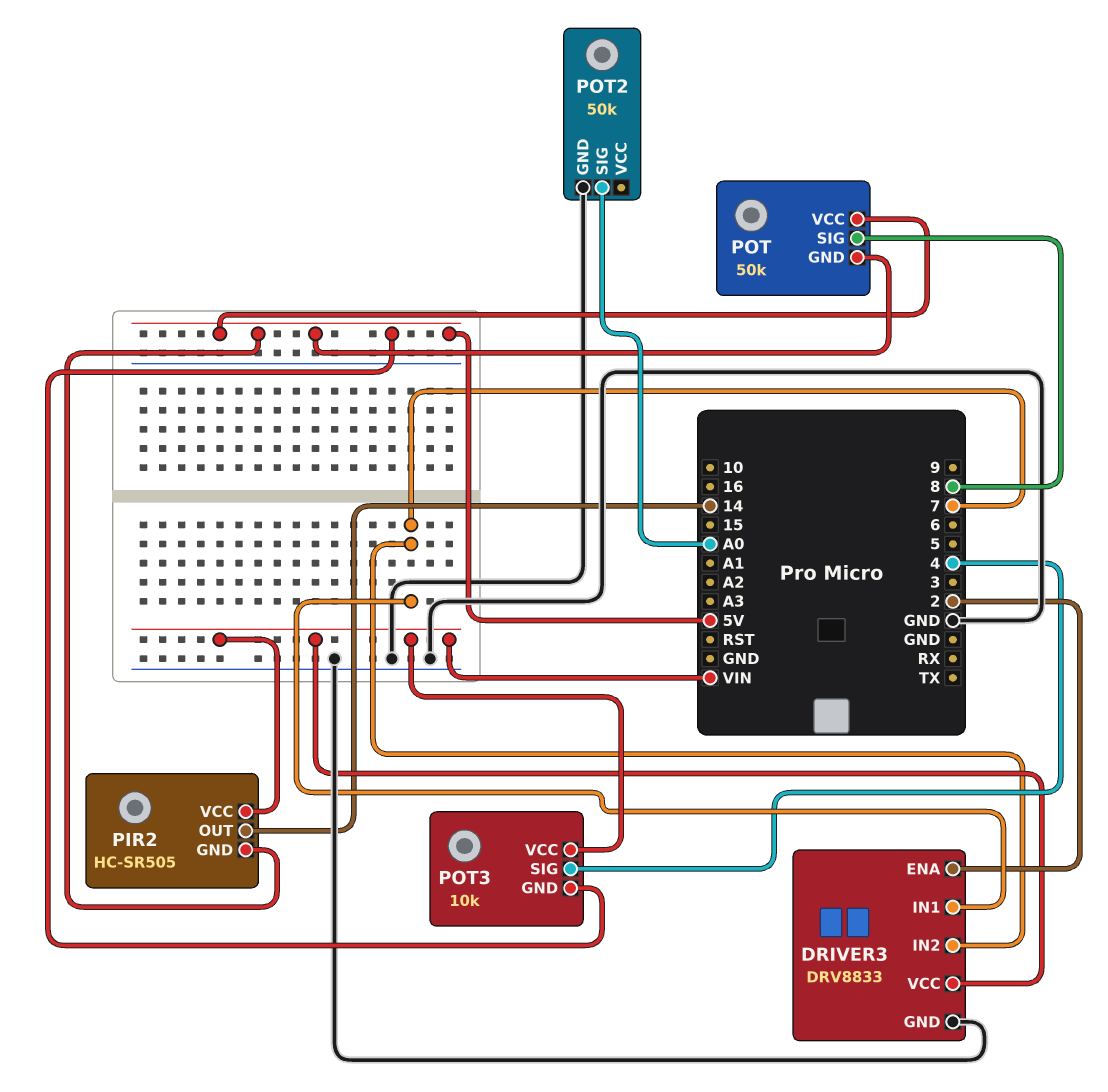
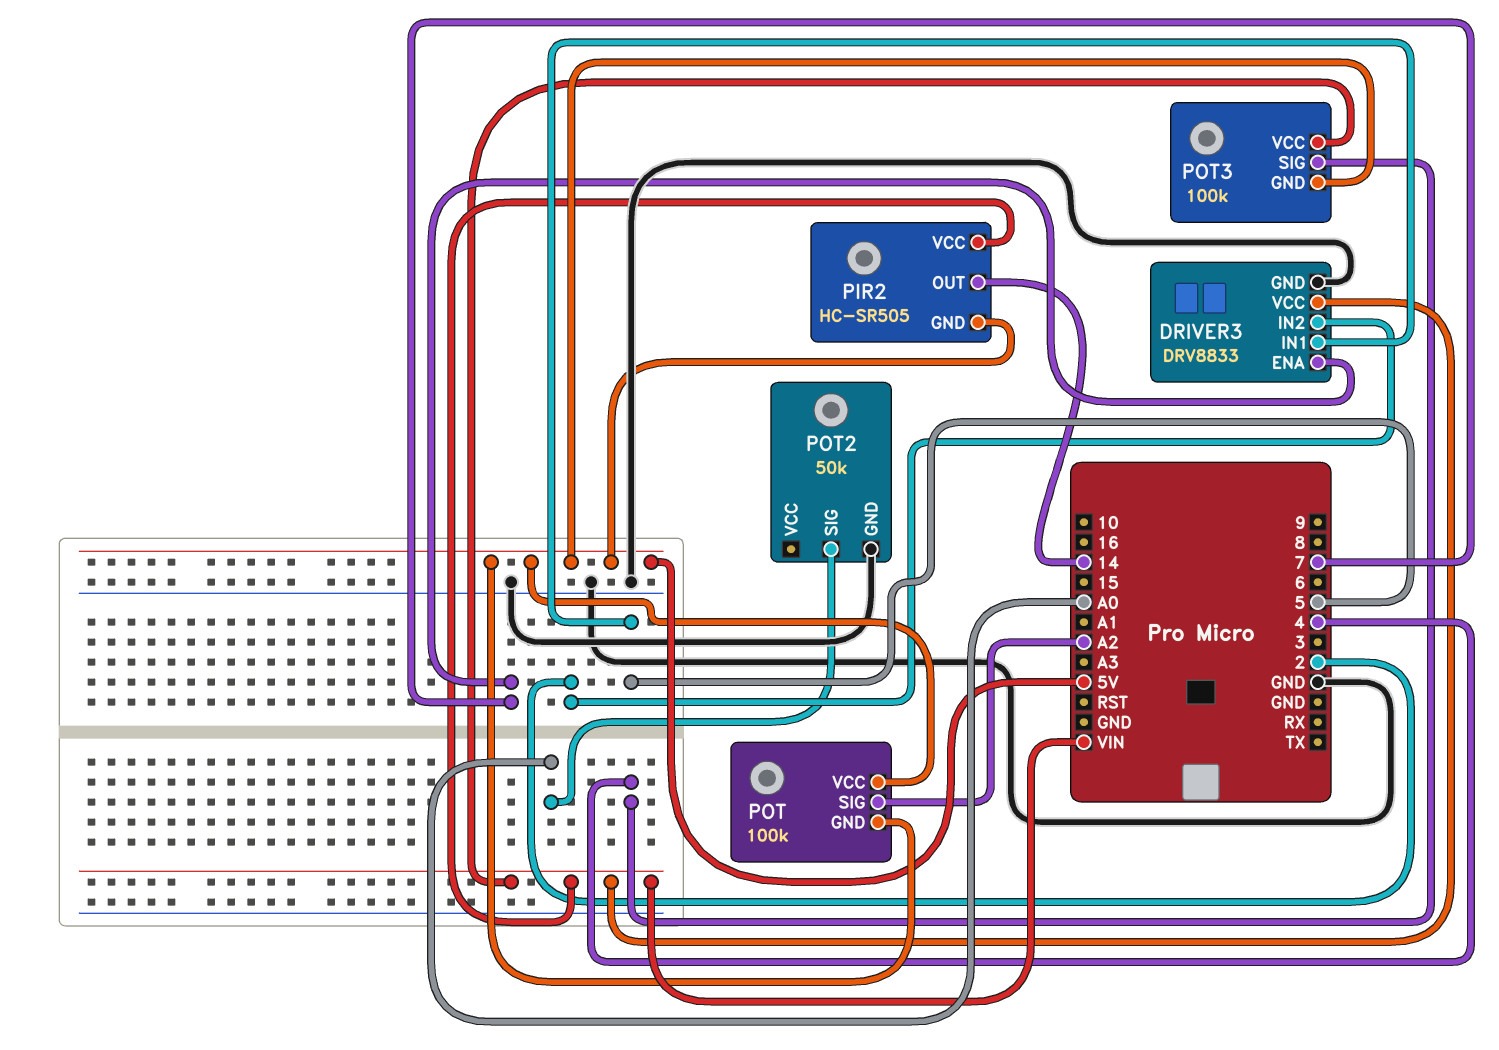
DRIVER3 pin ENA: 2 -> 7
DRIVER3 pin IN1: 7 -> 5
DRIVER3 pin IN2: 7 -> 2
POT: 50k -> 100k
POT pin SIG: 8 -> A2
POT3: 10k -> 100k

